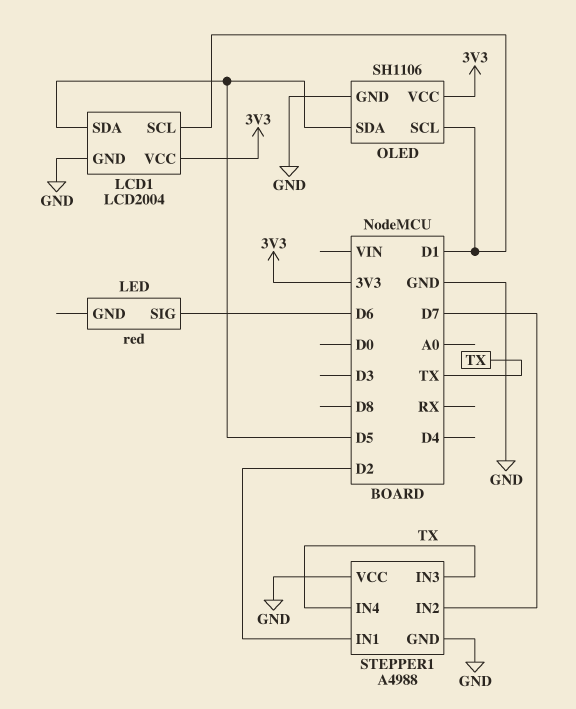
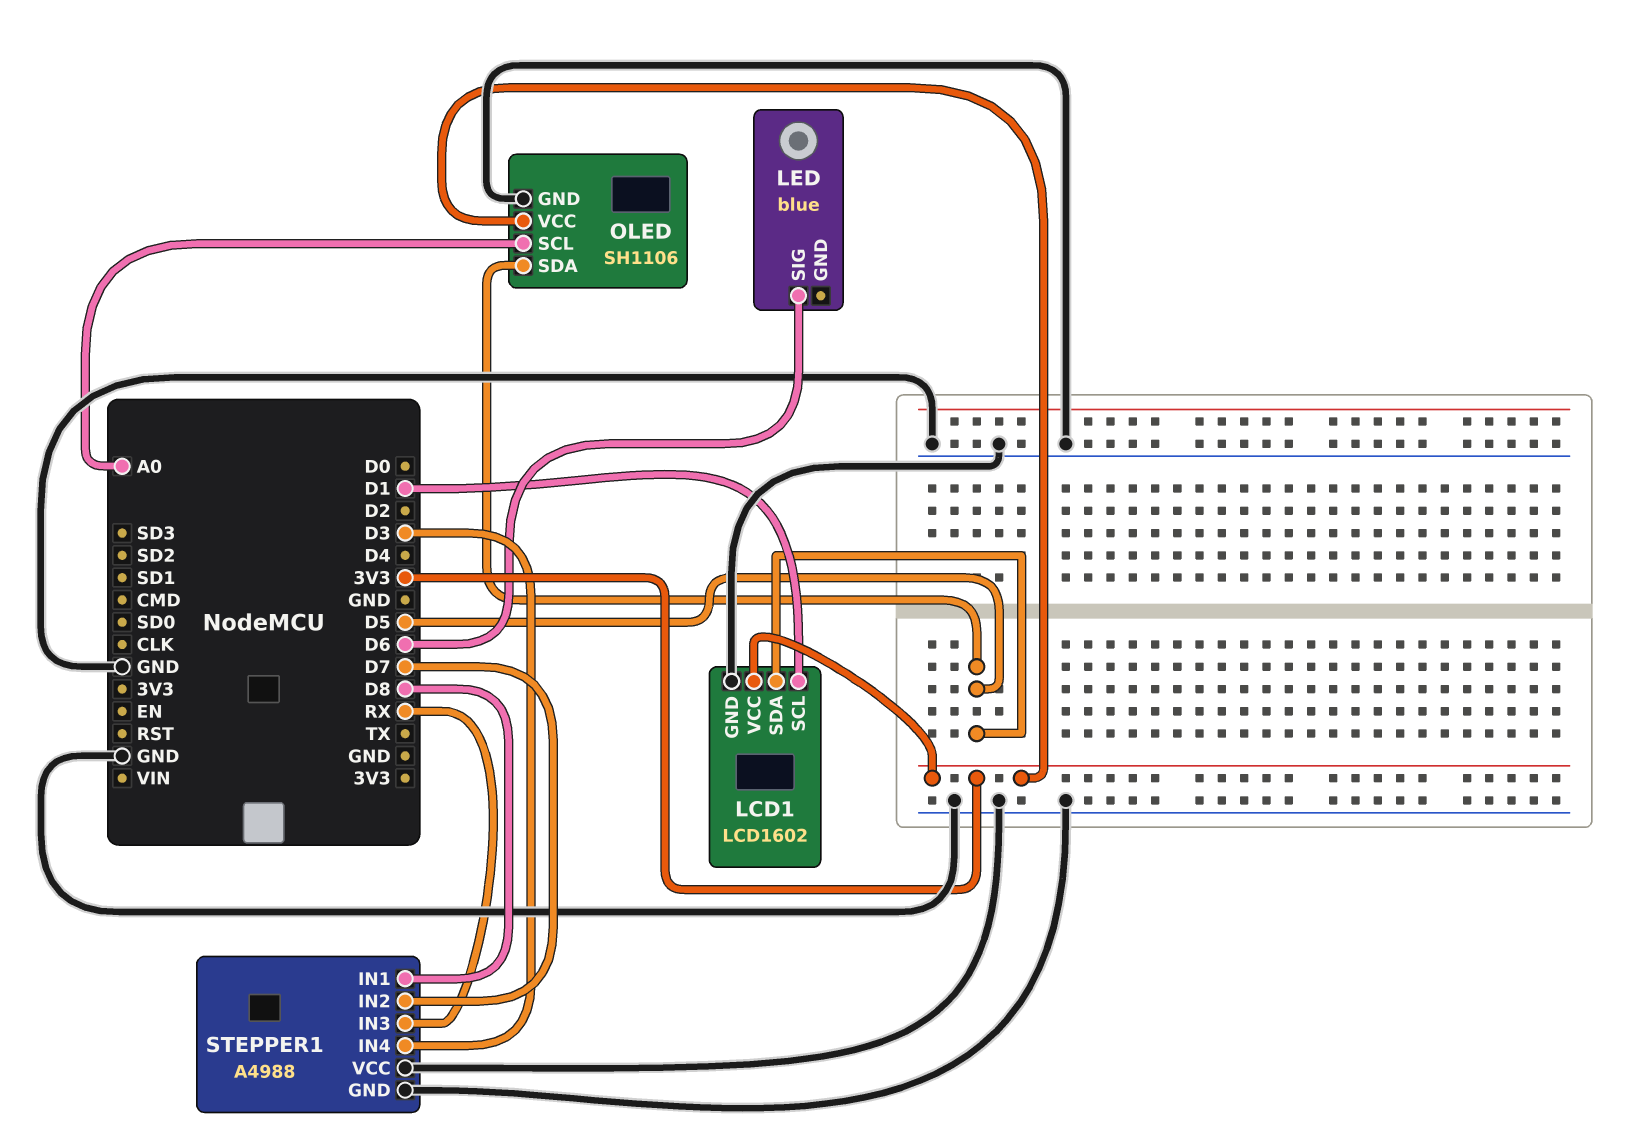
LCD1: LCD2004 -> LCD1602
LED: red -> blue
OLED pin SCL: D1 -> A0
STEPPER1 pin IN1: D2 -> D8
STEPPER1 pin IN3: TX -> RX
STEPPER1 pin IN4: TX -> D3

